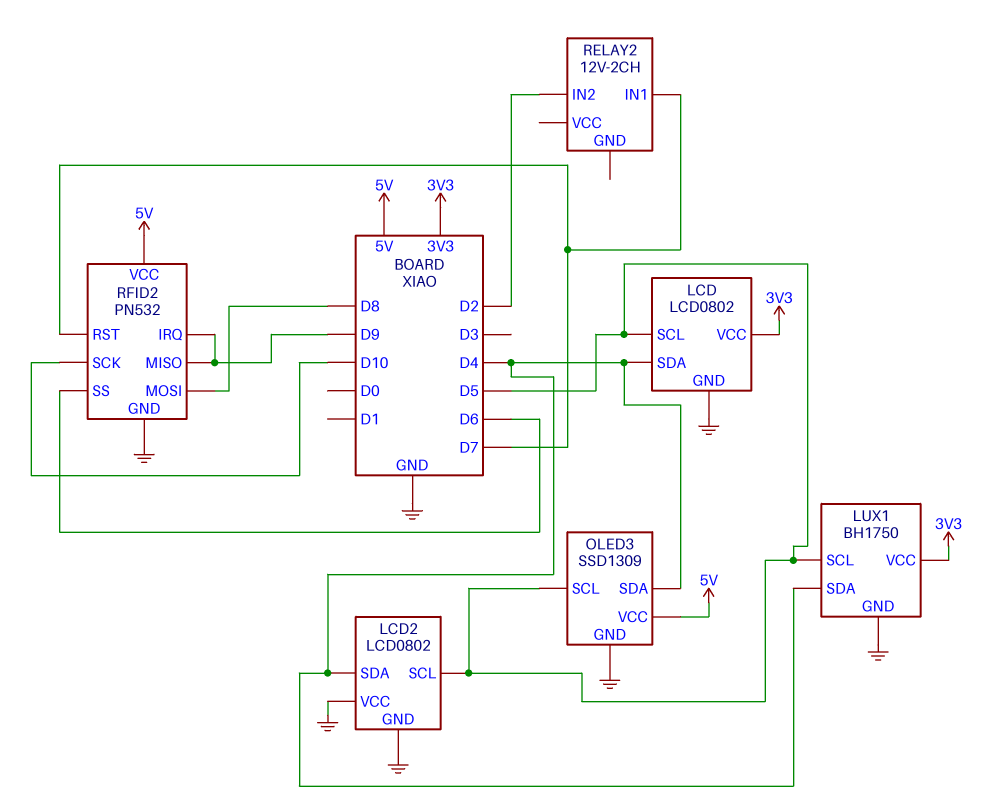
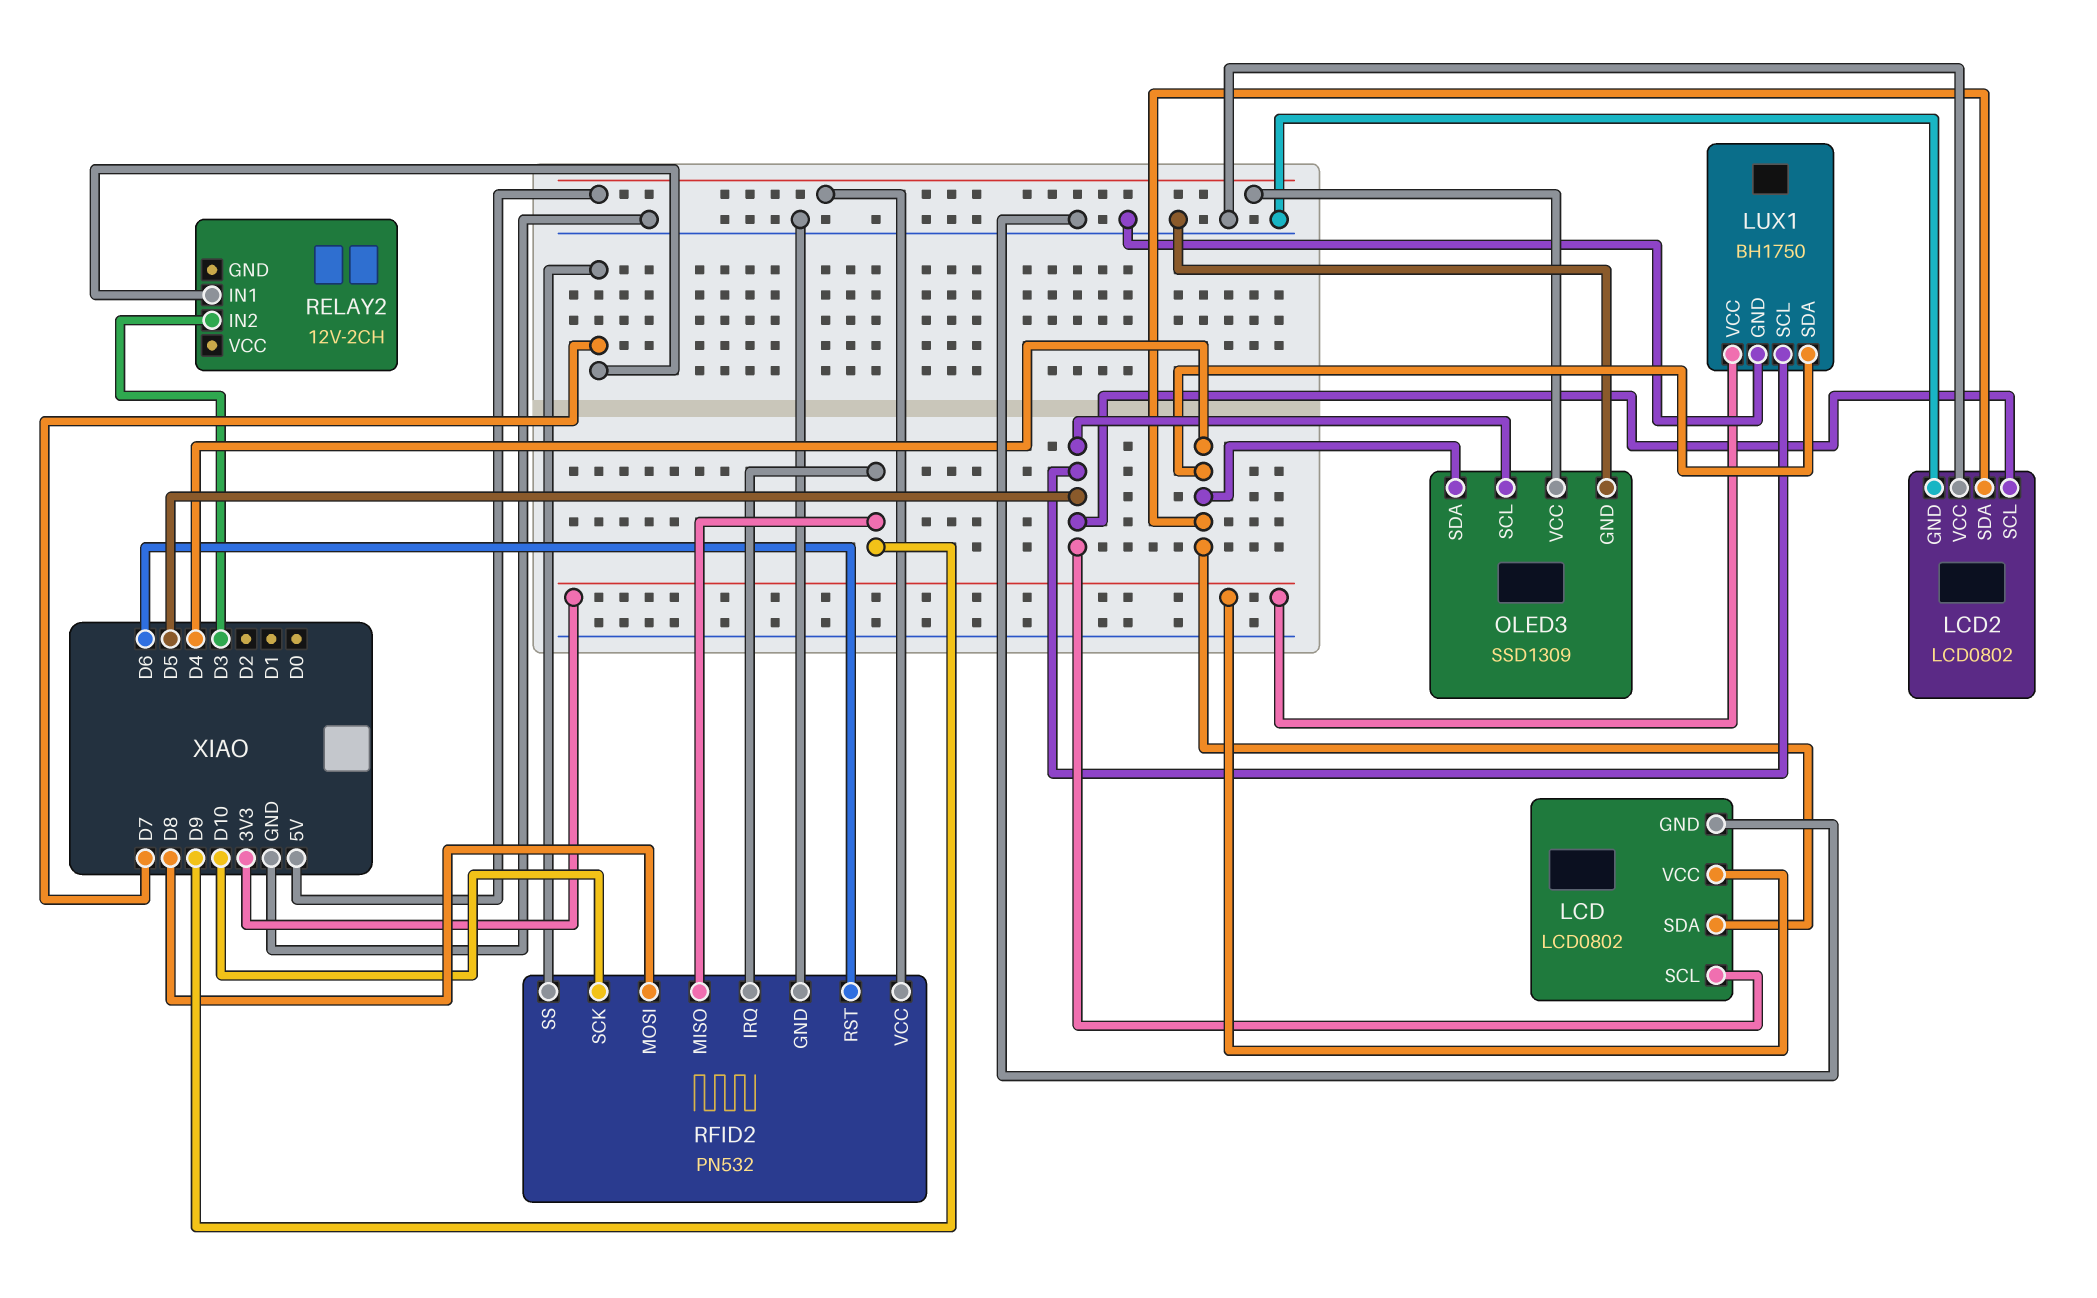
RELAY2 pin IN2: D2 -> D3
RFID2 pin RST: D7 -> D6
RFID2 pin SS: D6 -> D7

